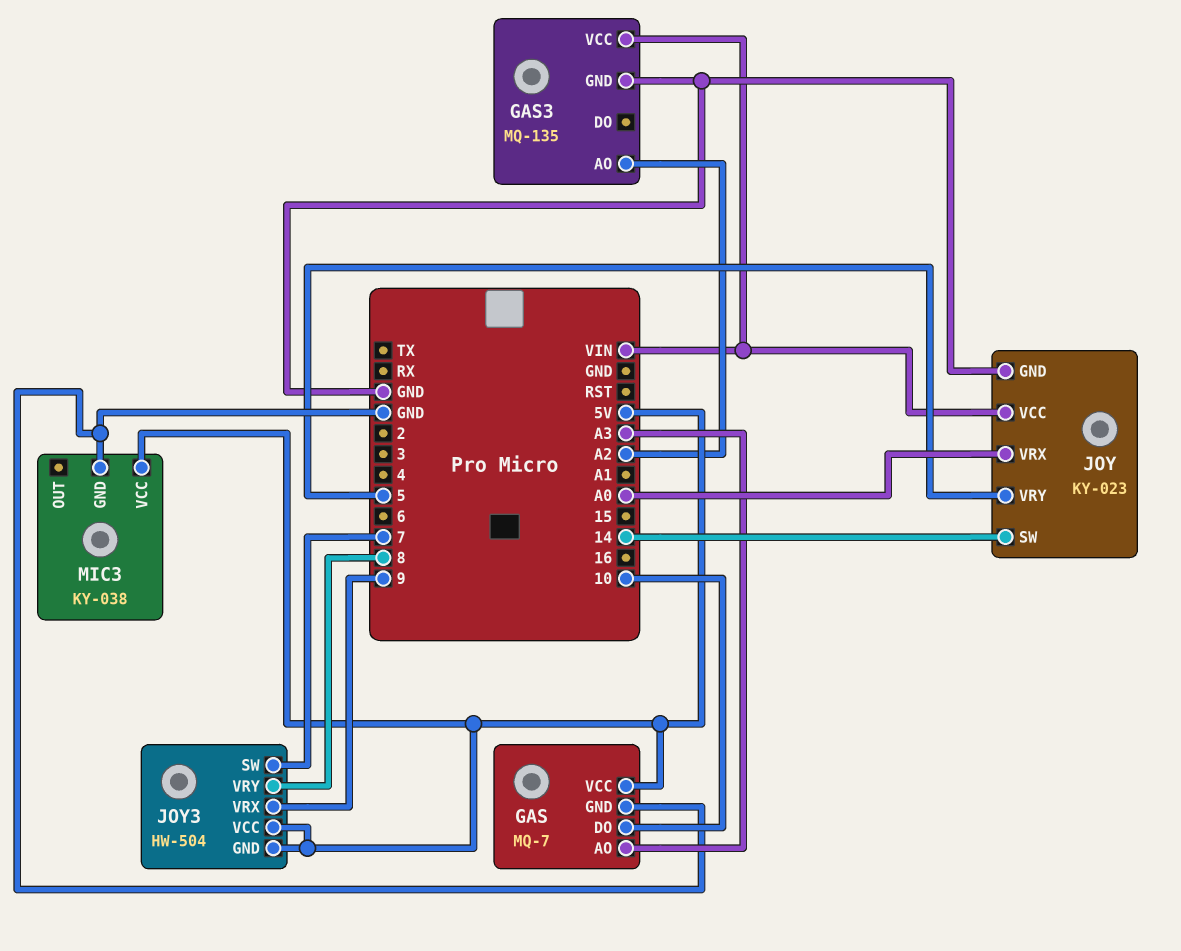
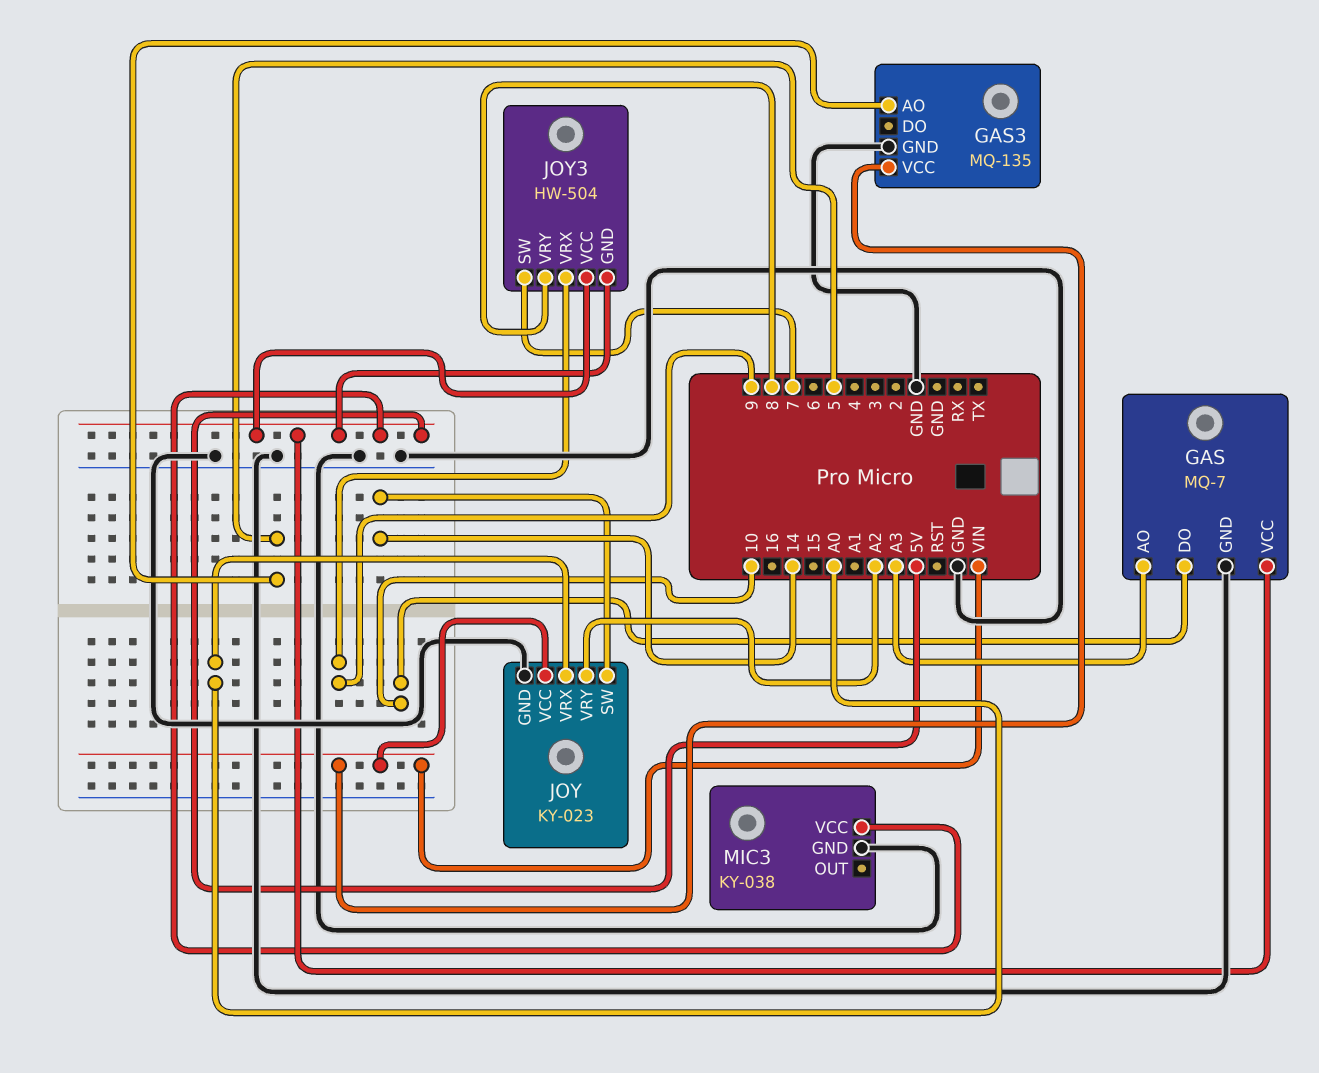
GAS3 pin AO: A2 -> 5
JOY pin VRY: 5 -> A2

